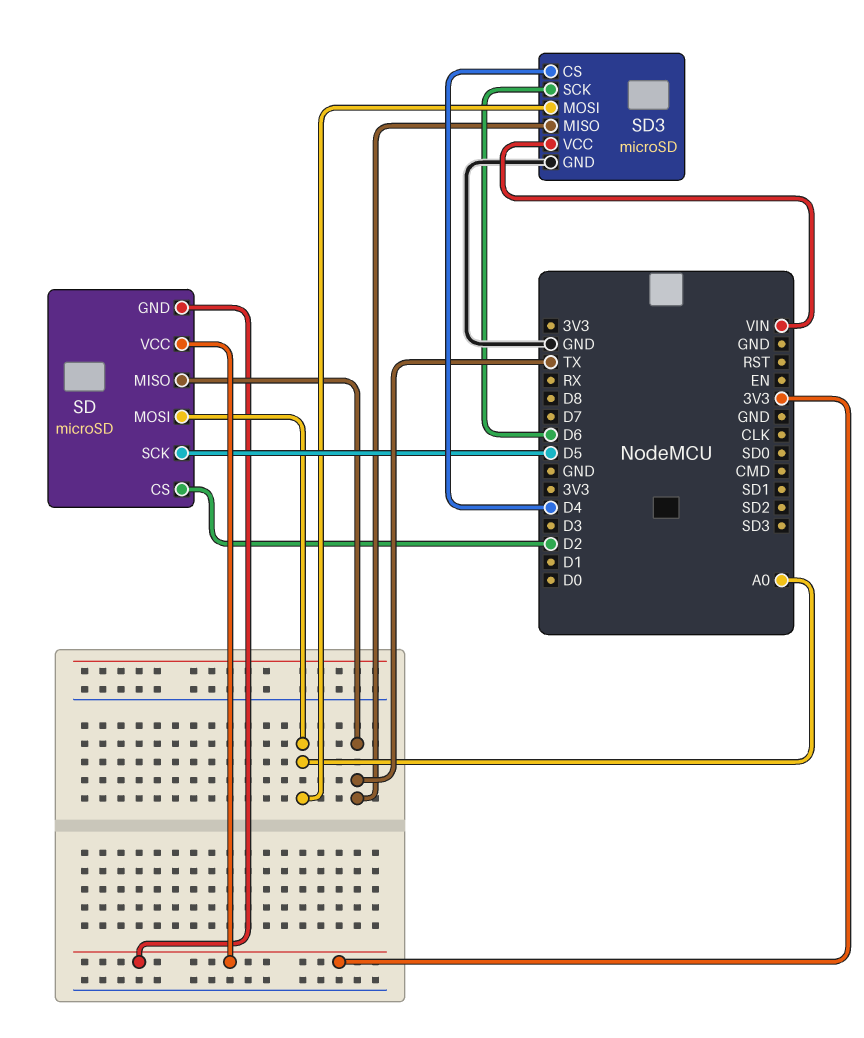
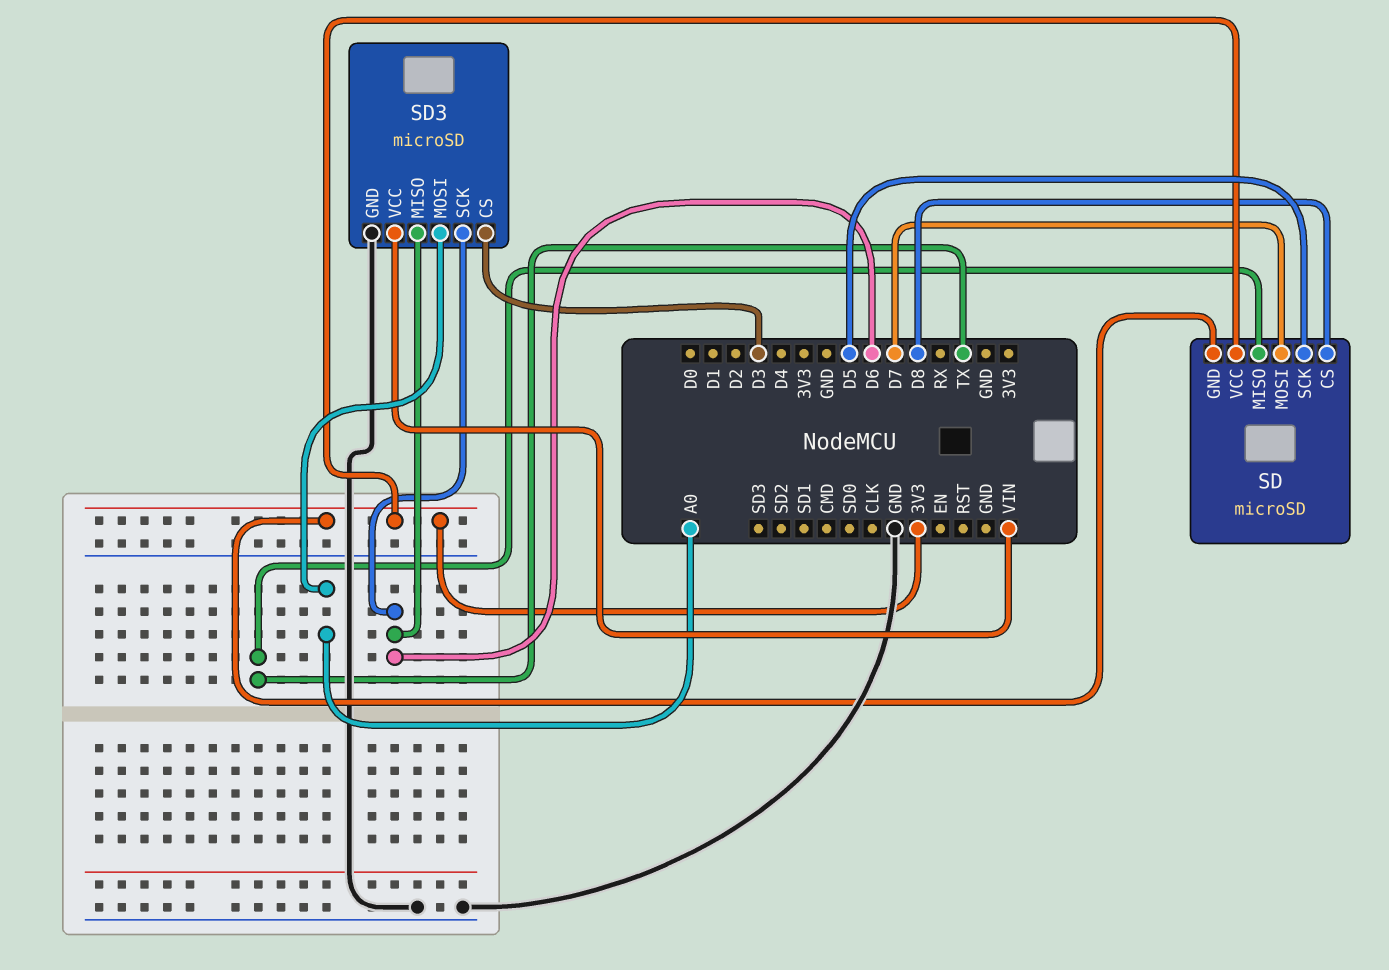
SD pin CS: D2 -> D8
SD pin MOSI: A0 -> D7
SD3 pin CS: D4 -> D3
SD3 pin MISO: TX -> D6

